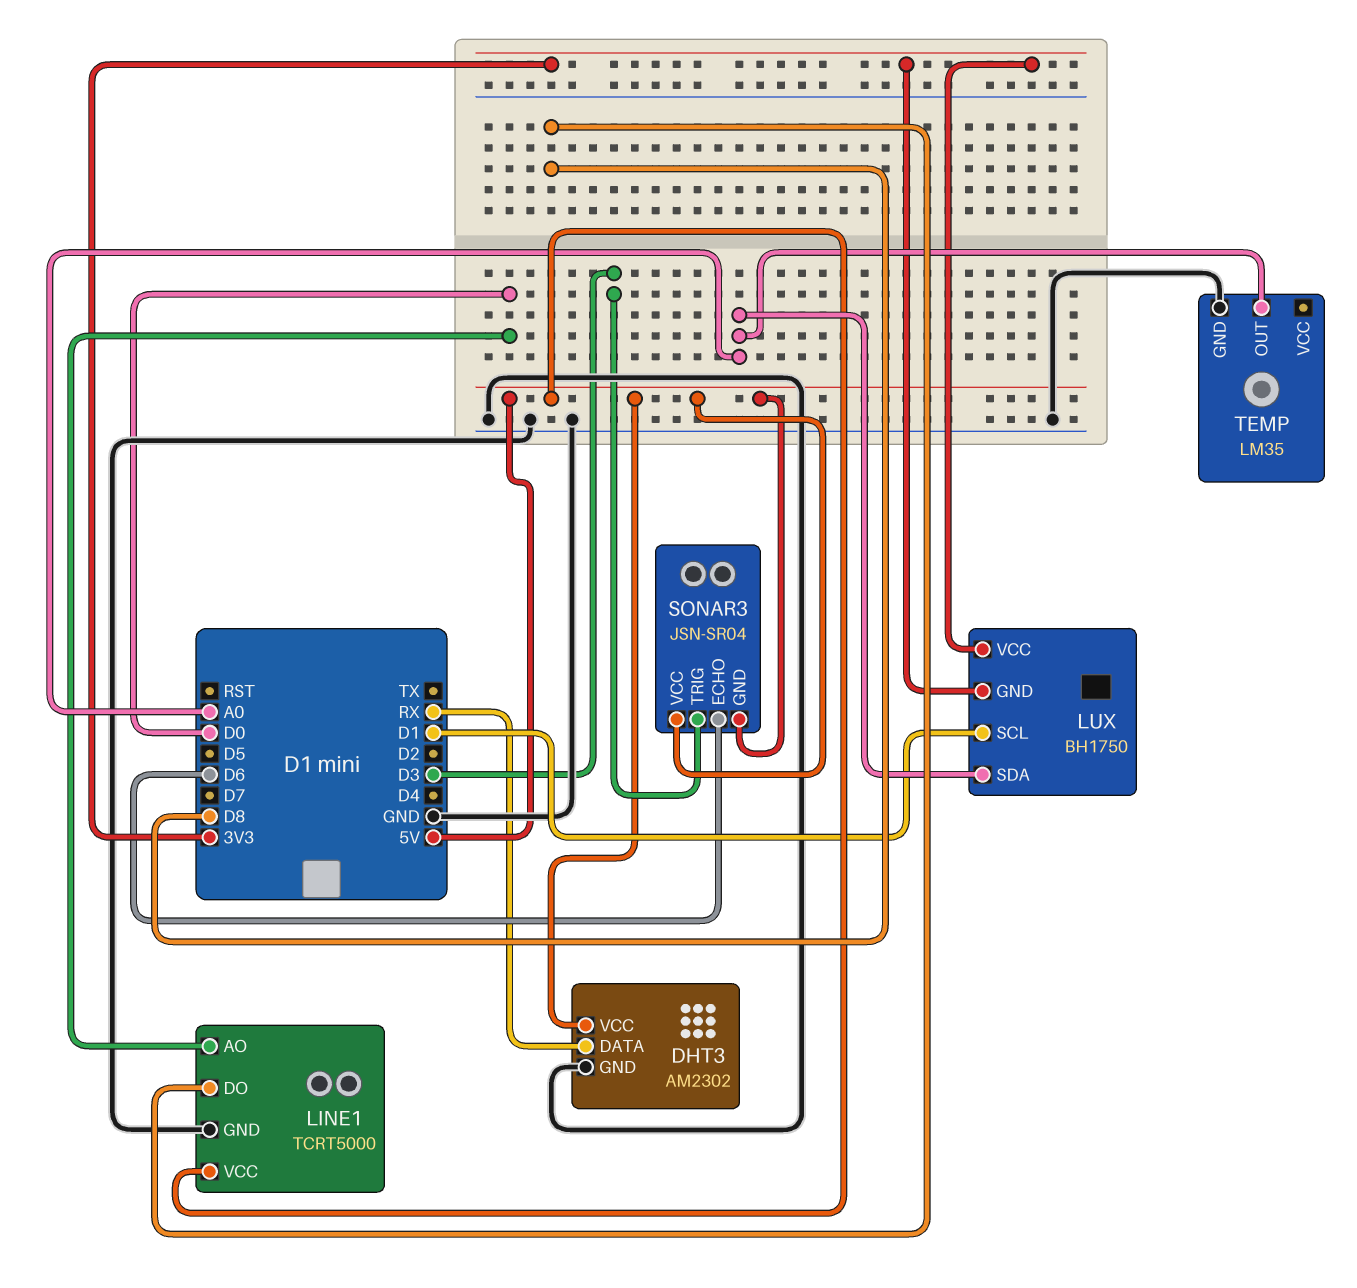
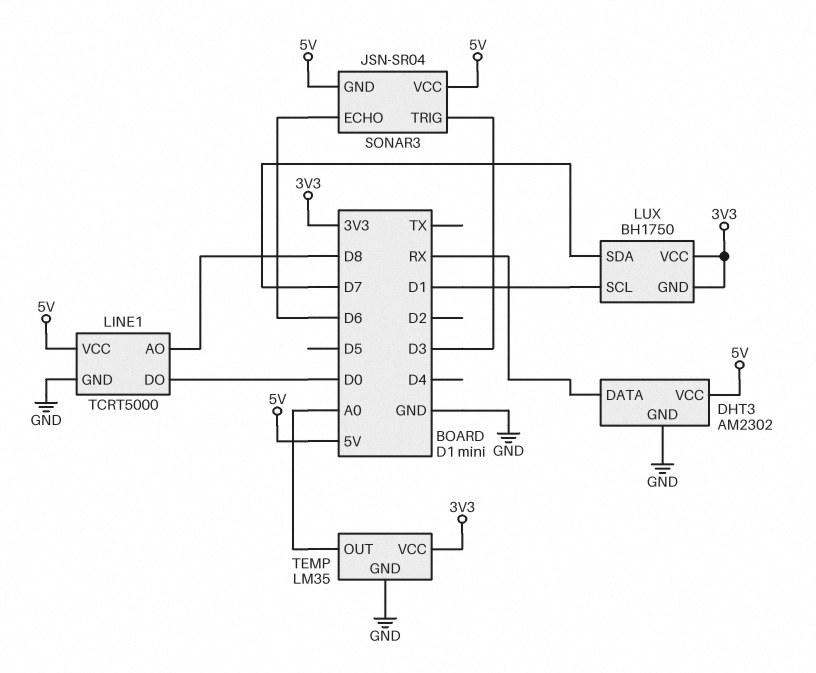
LINE1 pin AO: D0 -> D8
LINE1 pin DO: D8 -> D0
LUX pin SDA: A0 -> D7
TEMP pin VCC: none -> 3V3

